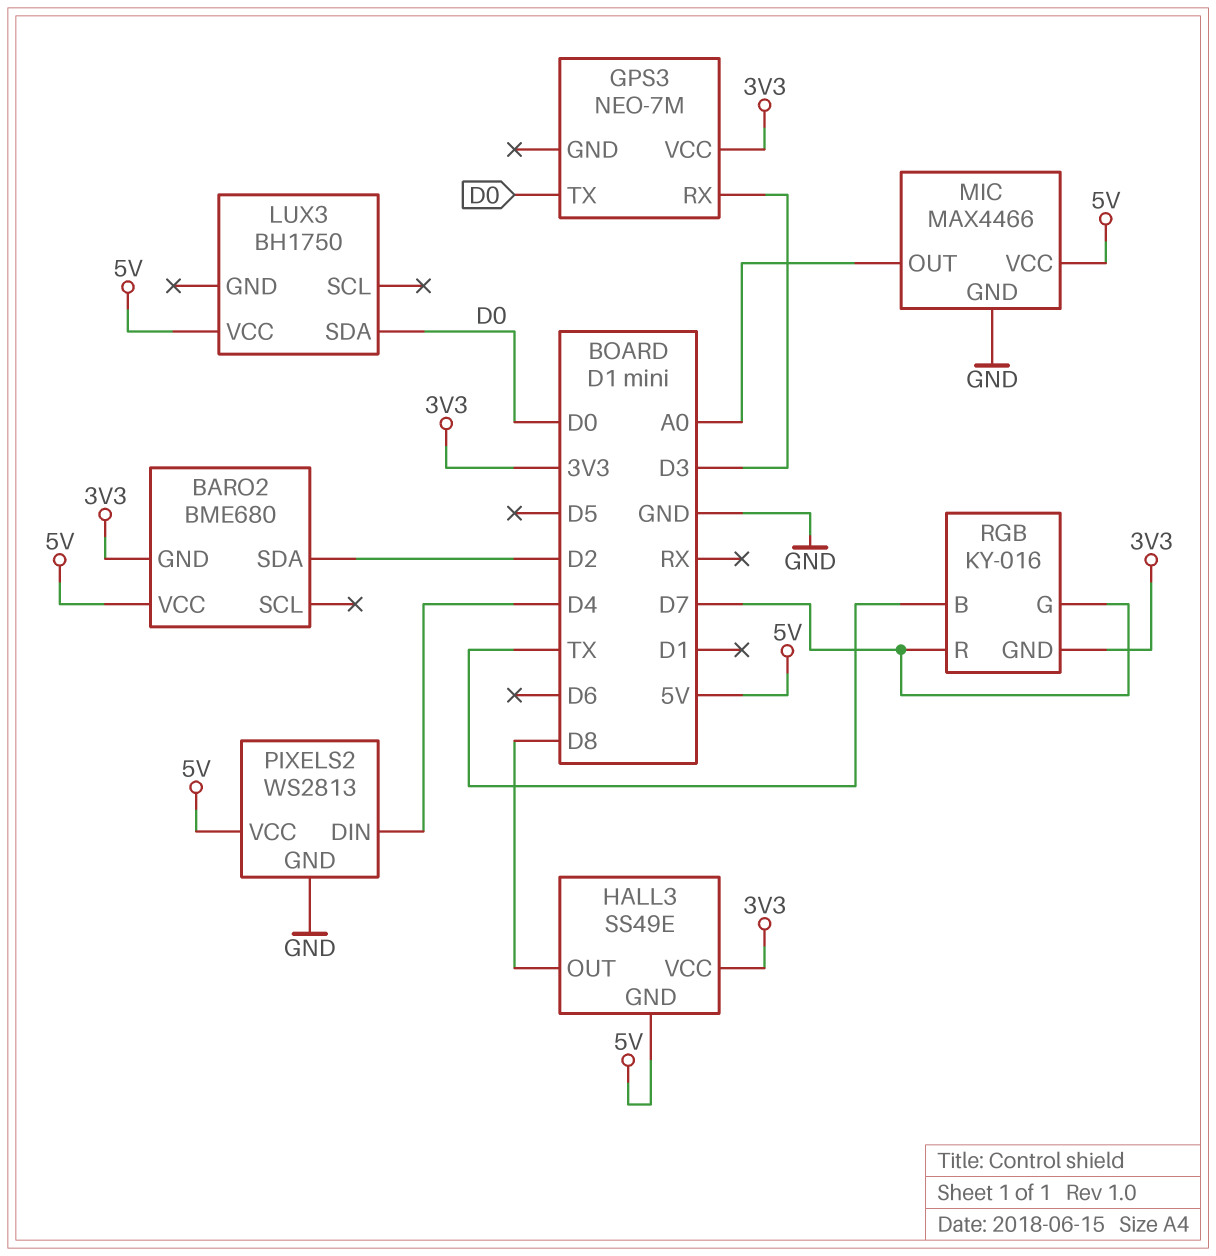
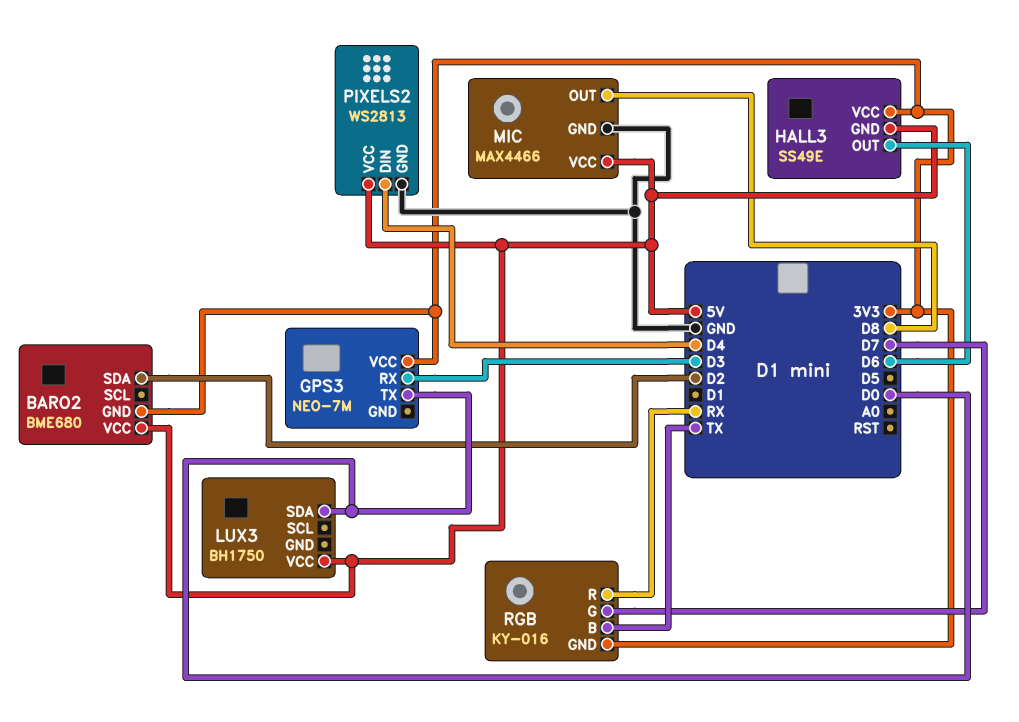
HALL3 pin OUT: D8 -> D6
MIC pin OUT: A0 -> D8
RGB pin R: D7 -> RX

